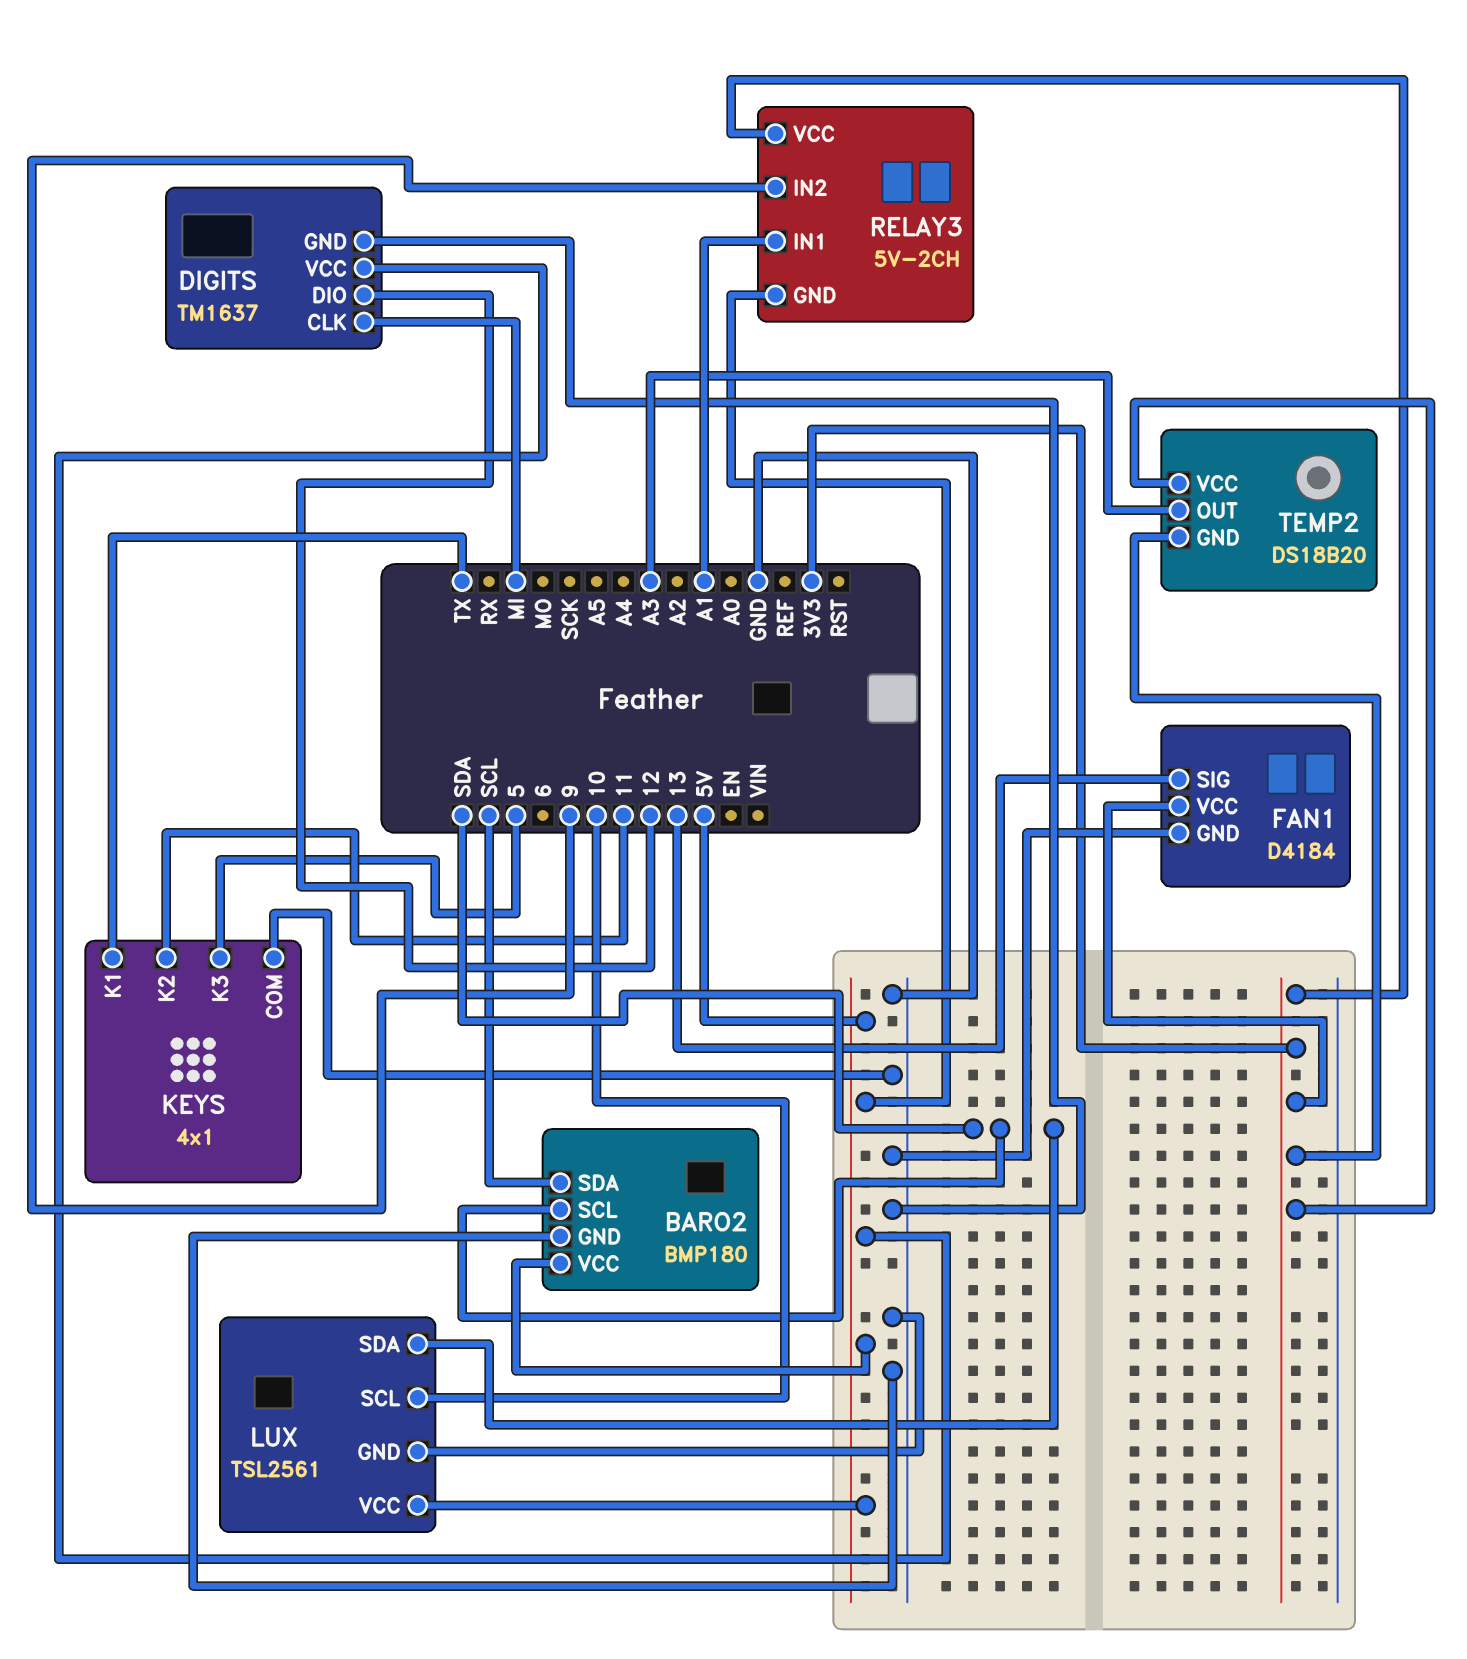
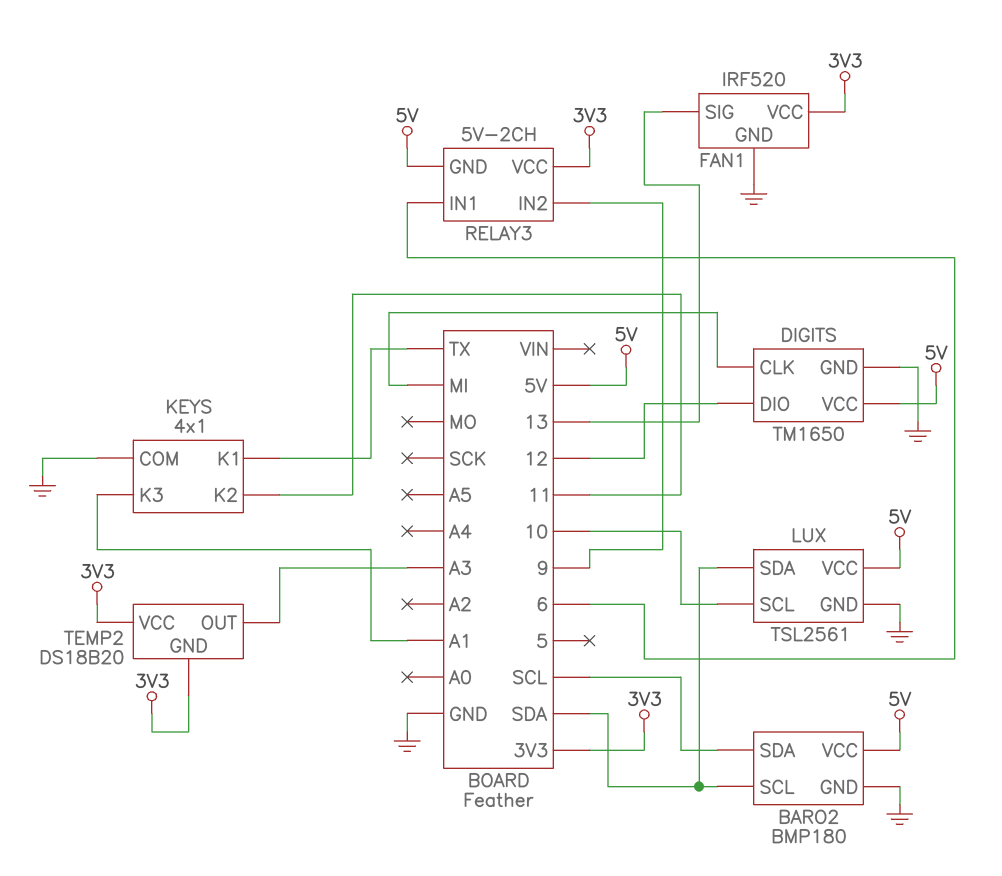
DIGITS: TM1637 -> TM1650
FAN1: D4184 -> IRF520
KEYS pin K3: 5 -> A1
RELAY3 pin IN1: A1 -> 6

